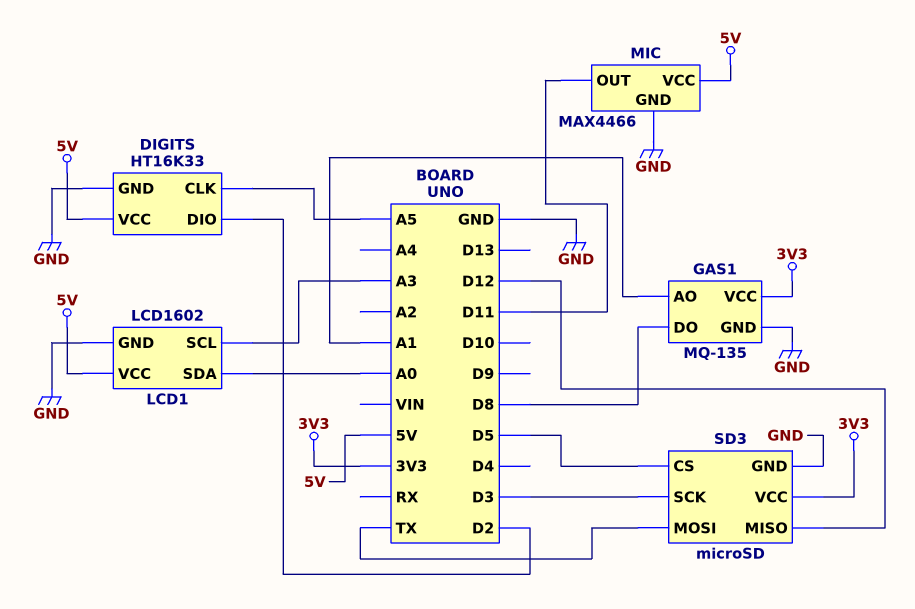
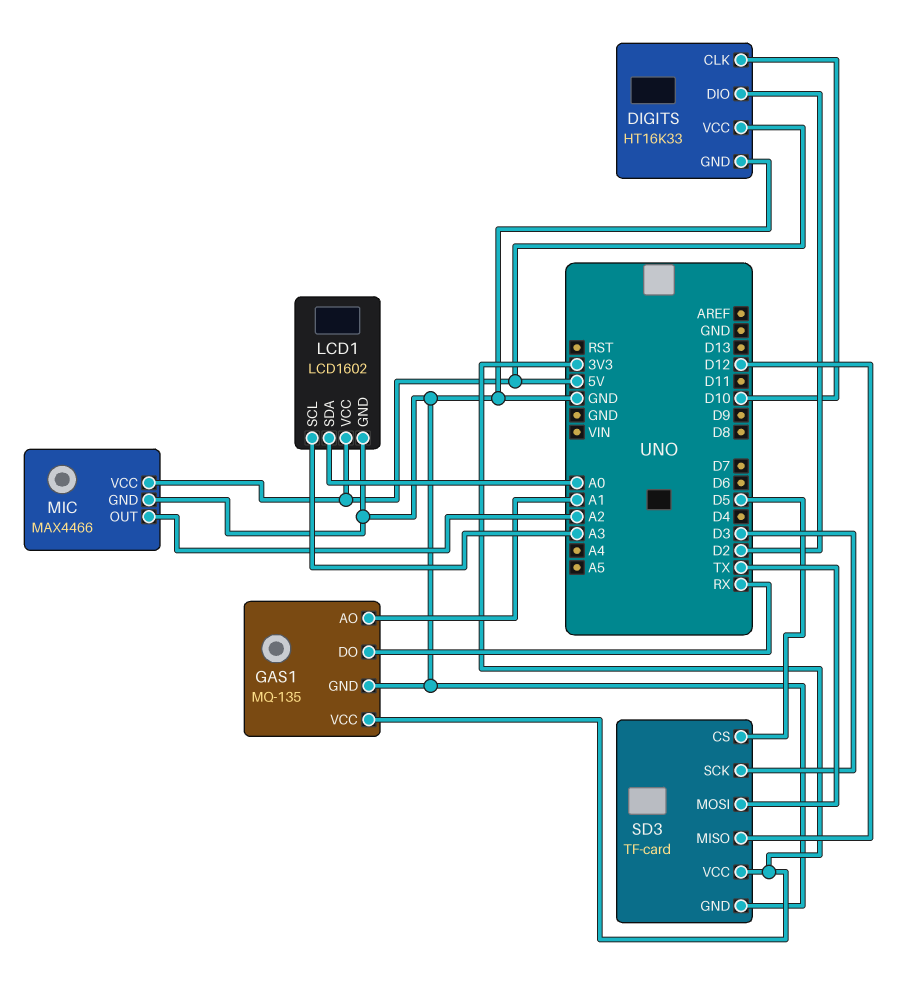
DIGITS pin CLK: A5 -> D10
GAS1 pin DO: D8 -> RX
MIC pin OUT: D11 -> A2
SD3: microSD -> TF-card

